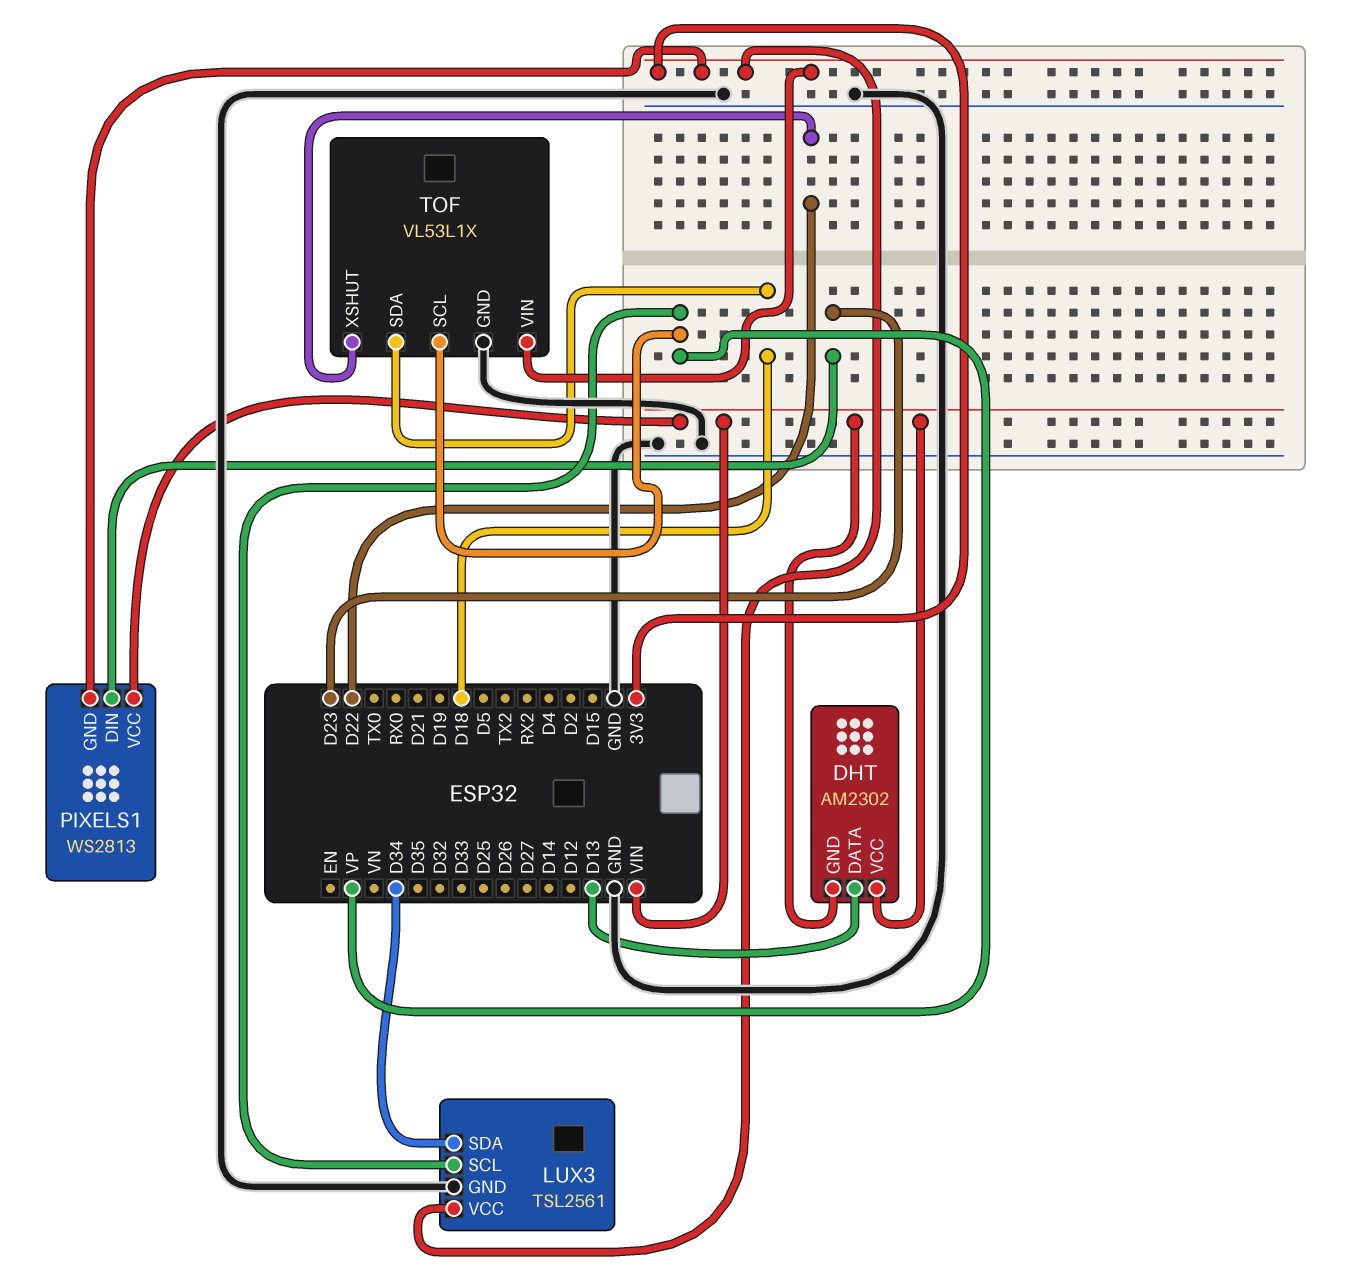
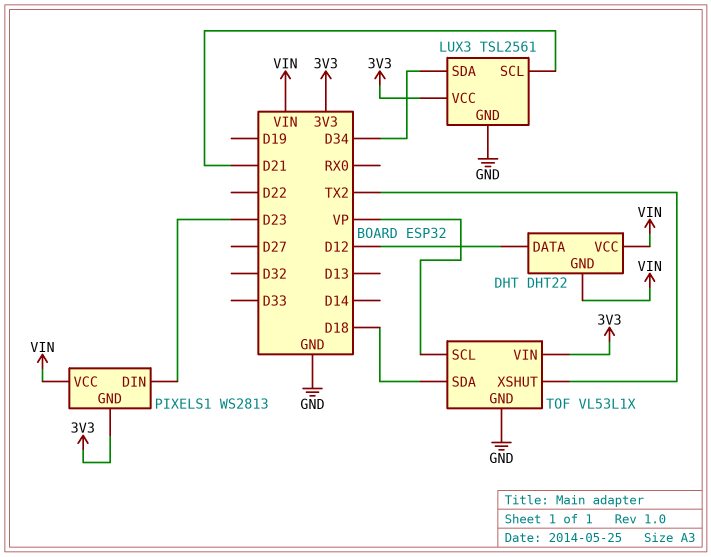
DHT: AM2302 -> DHT22
DHT pin DATA: D13 -> D12
LUX3 pin SCL: VP -> D21
TOF pin XSHUT: D22 -> TX2

